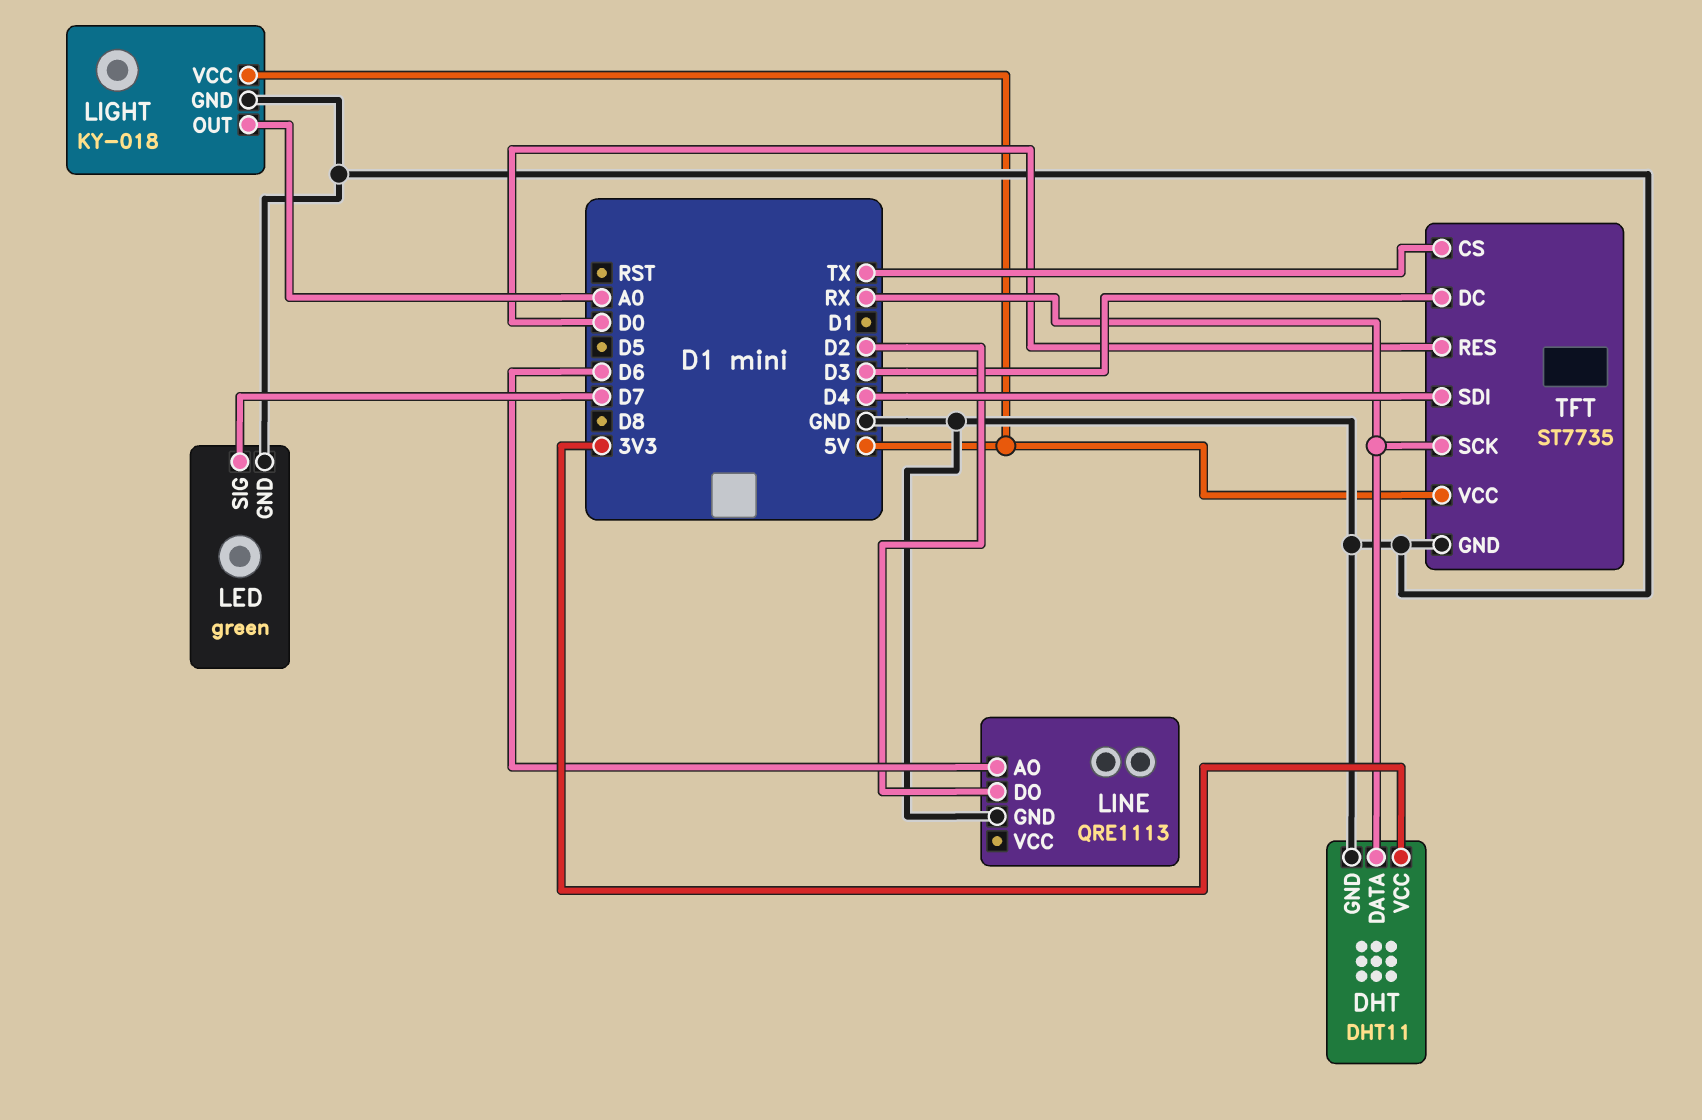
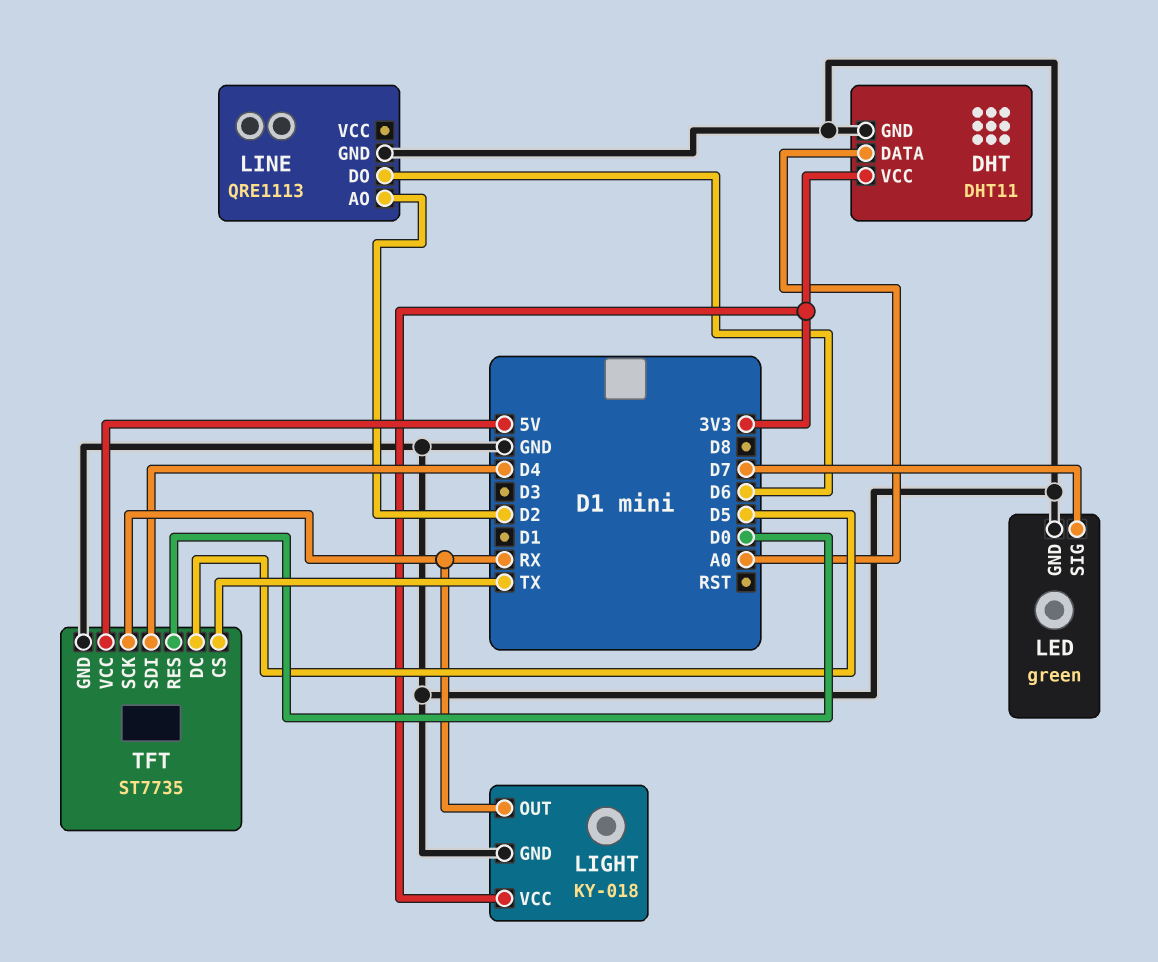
DHT pin DATA: RX -> A0
LIGHT pin OUT: A0 -> RX
LIGHT pin VCC: 5V -> 3V3
LINE pin AO: D6 -> D2
LINE pin DO: D2 -> D6
TFT pin DC: D3 -> D5

